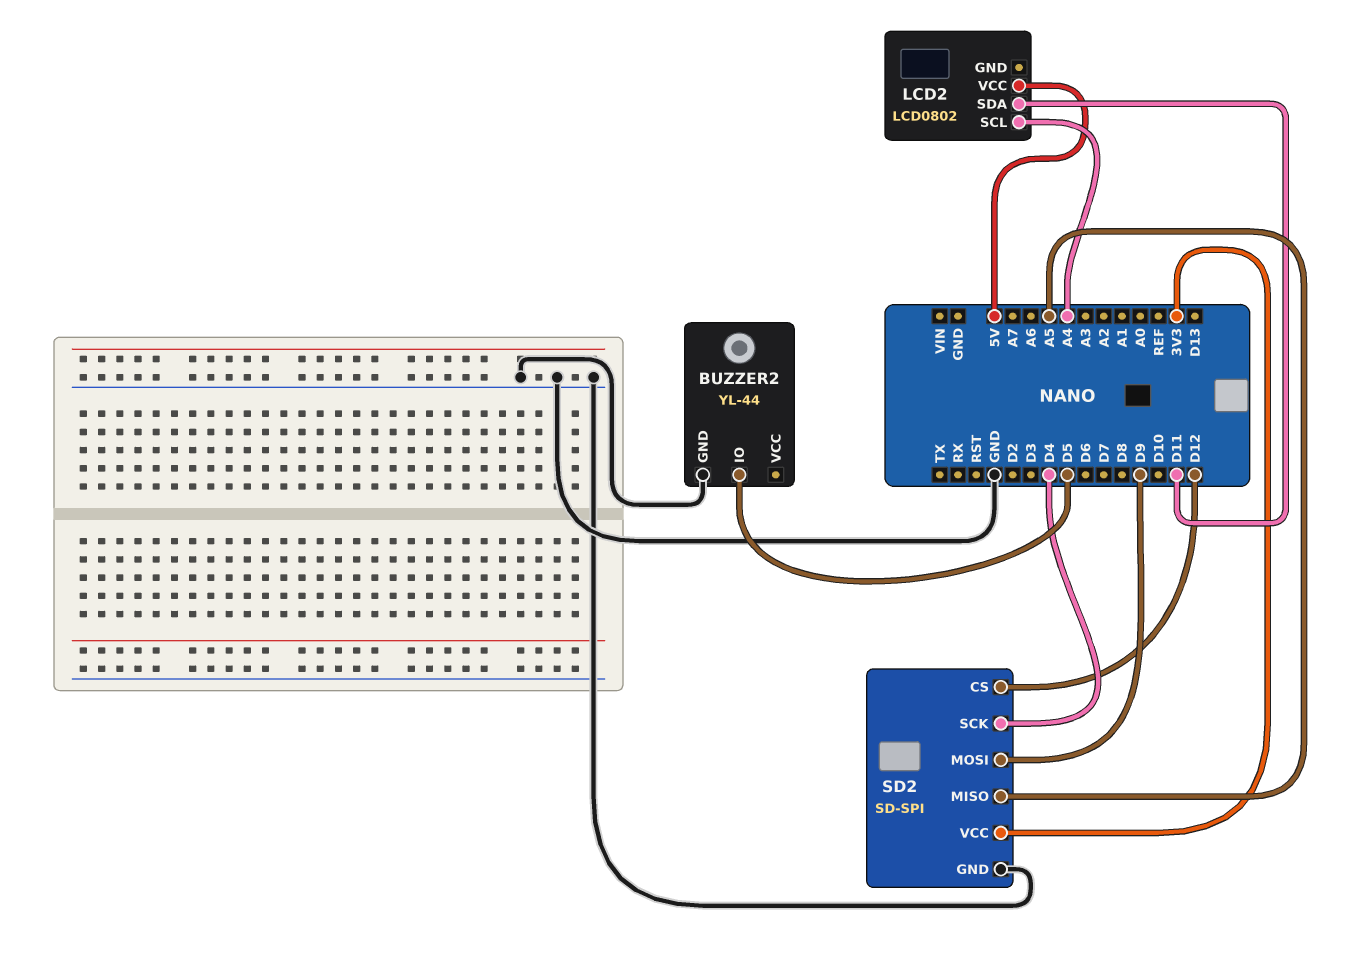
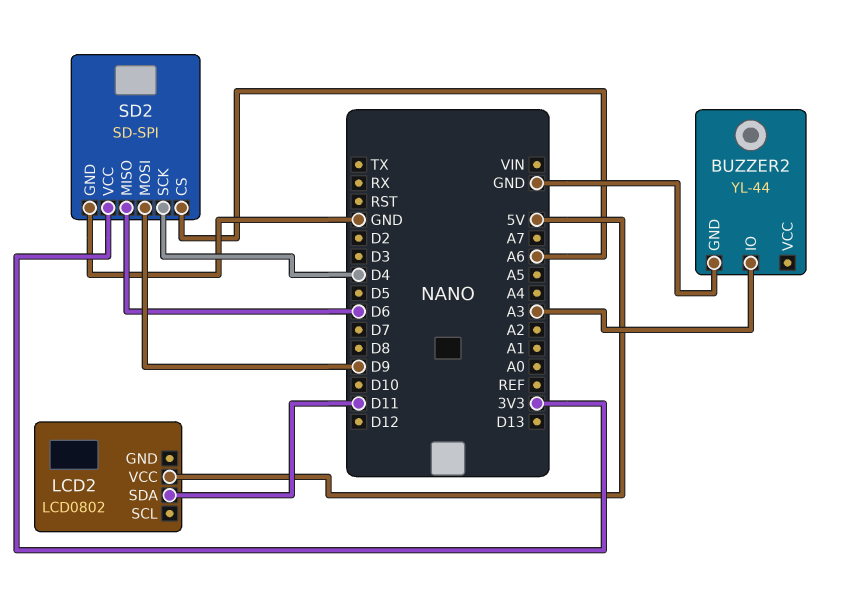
BUZZER2 pin IO: D5 -> A3
LCD2 pin SCL: A4 -> none
SD2 pin CS: D12 -> A6
SD2 pin MISO: A5 -> D6

